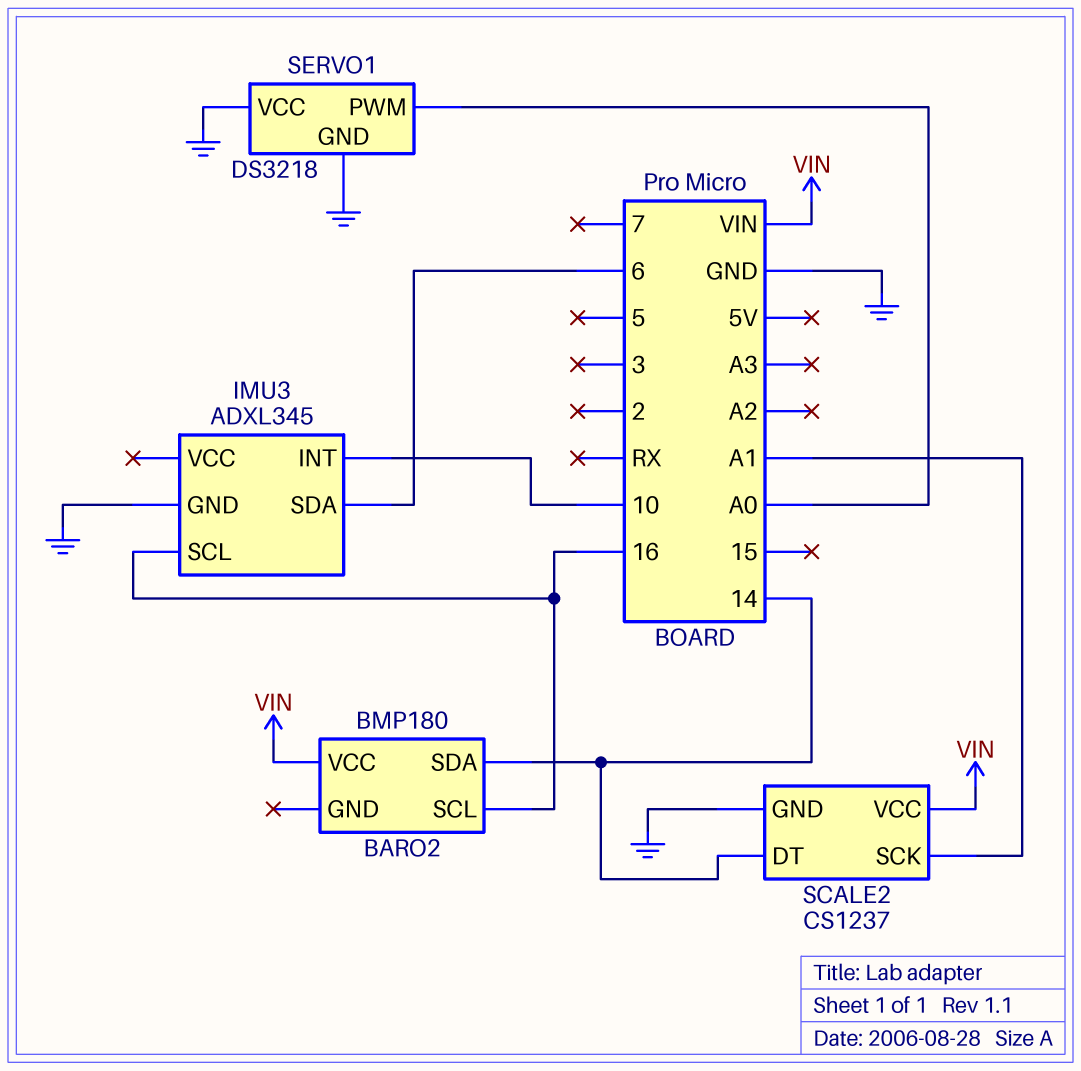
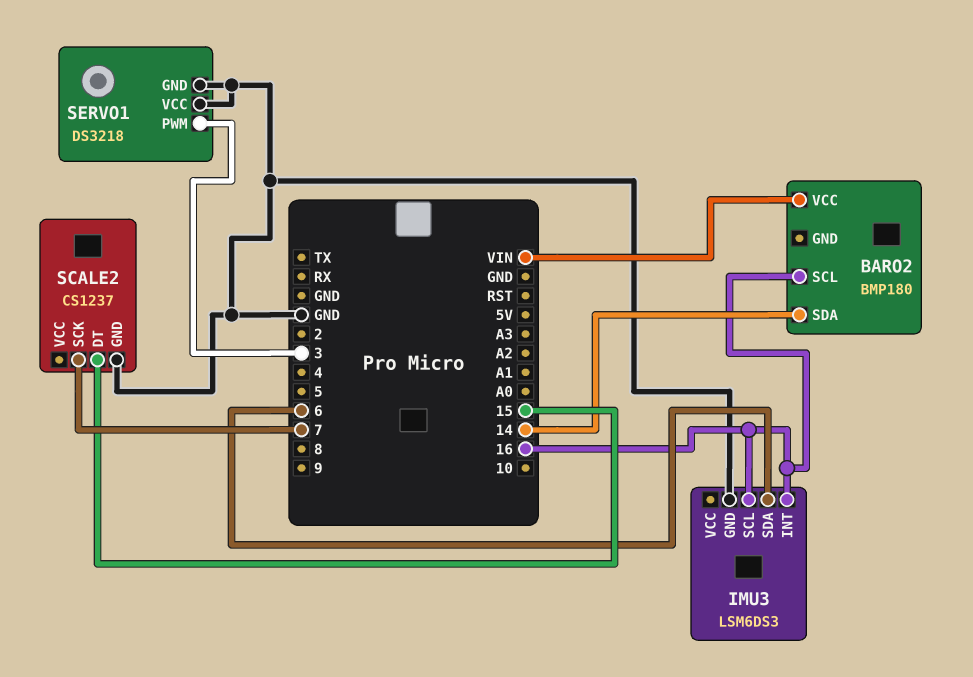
IMU3: ADXL345 -> LSM6DS3
IMU3 pin INT: 10 -> 16
SCALE2 pin DT: 14 -> 15
SCALE2 pin SCK: A1 -> 7
SCALE2 pin VCC: VIN -> none
SERVO1 pin PWM: A0 -> 3

